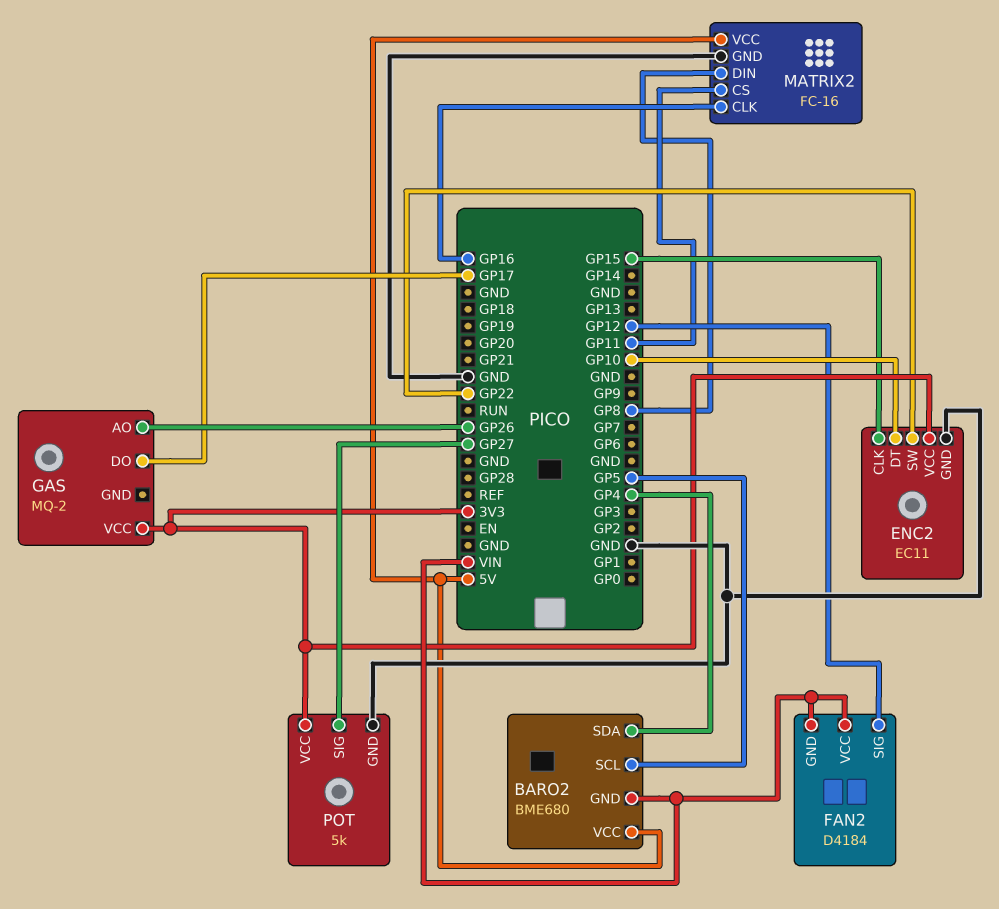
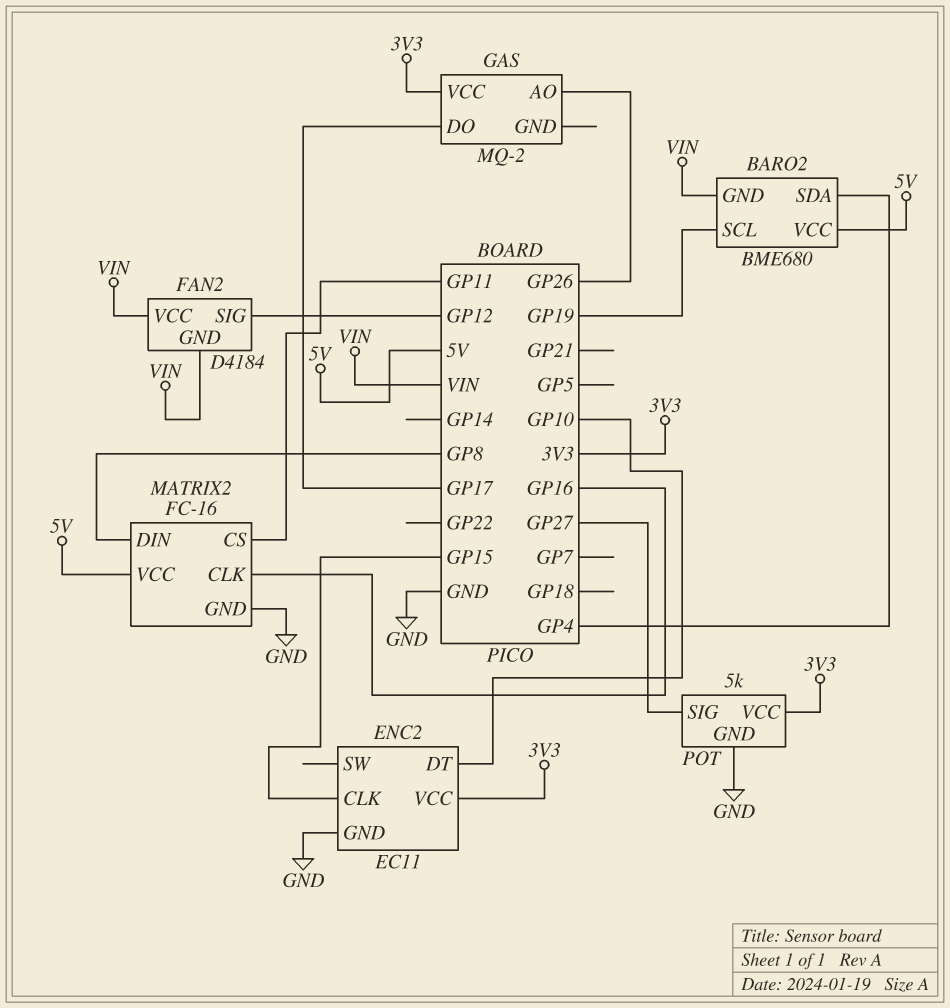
BARO2 pin SCL: GP5 -> GP19
ENC2 pin SW: GP22 -> none

